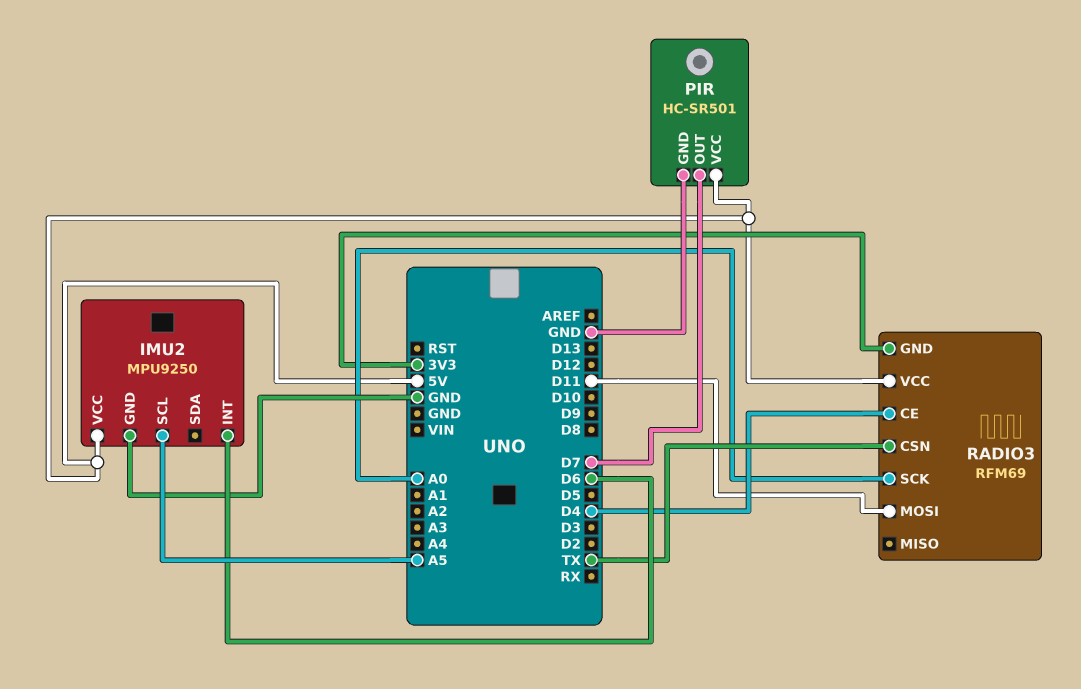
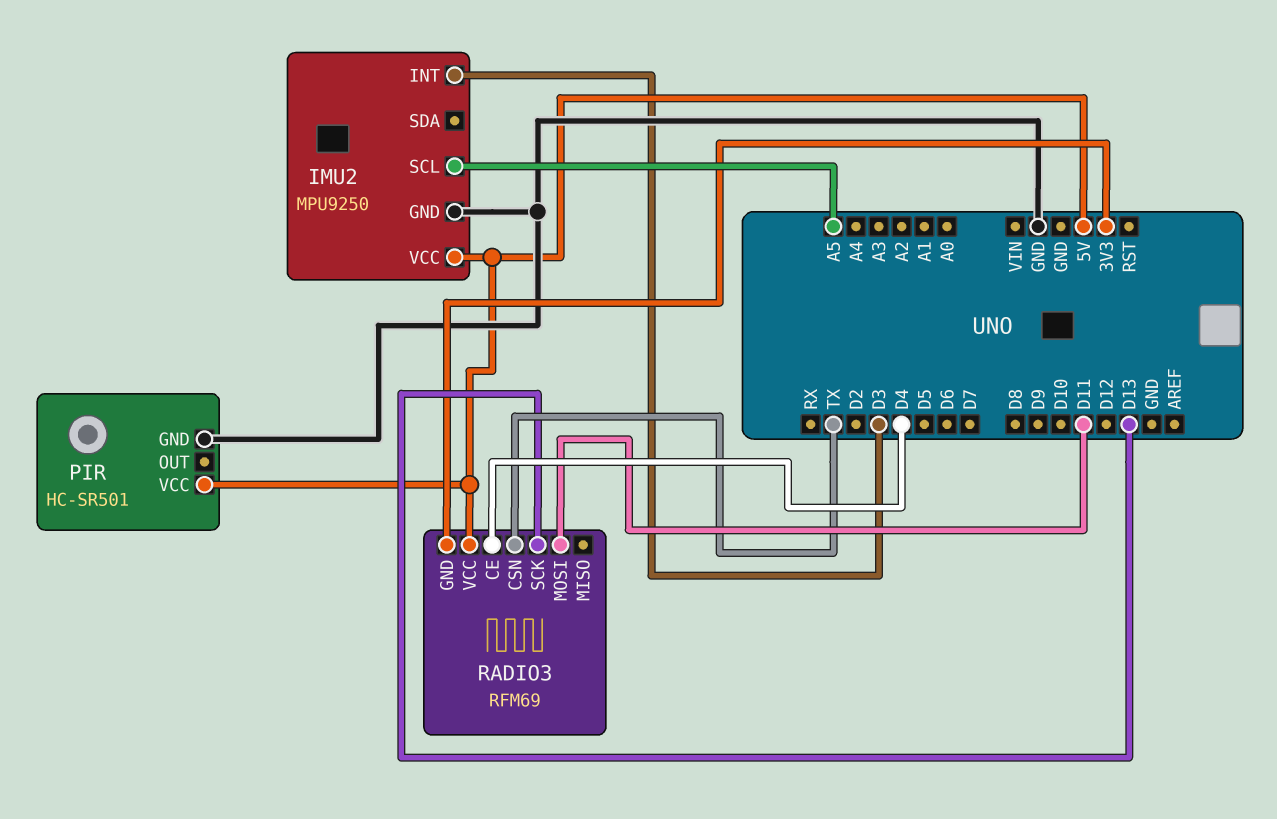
IMU2 pin INT: D6 -> D3
PIR pin OUT: D7 -> none
RADIO3 pin SCK: A0 -> D13

